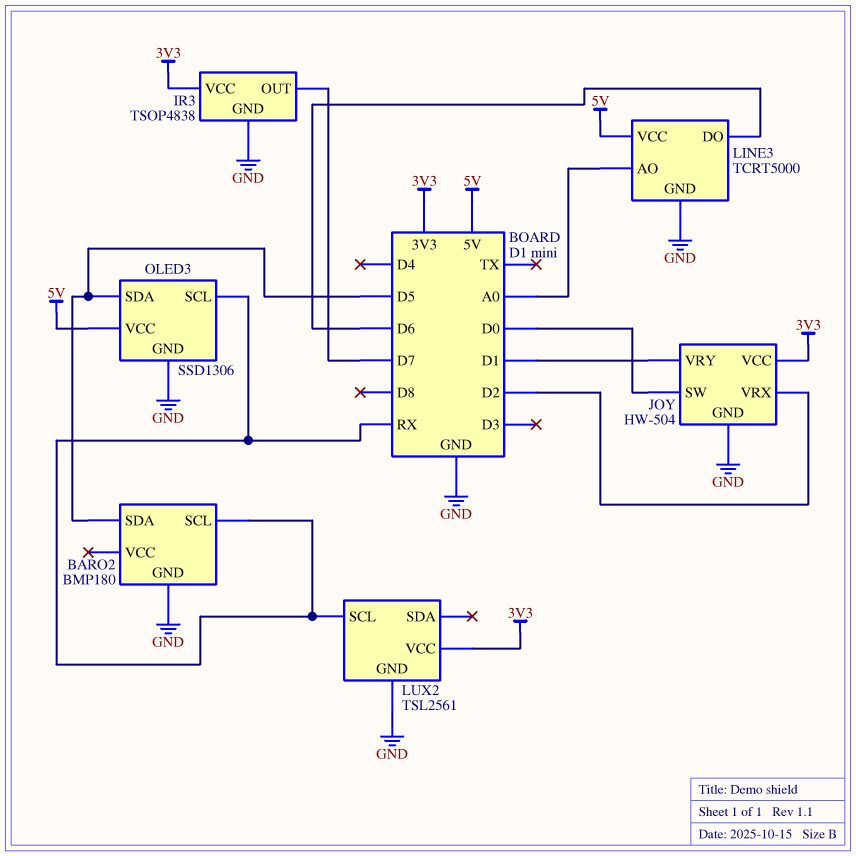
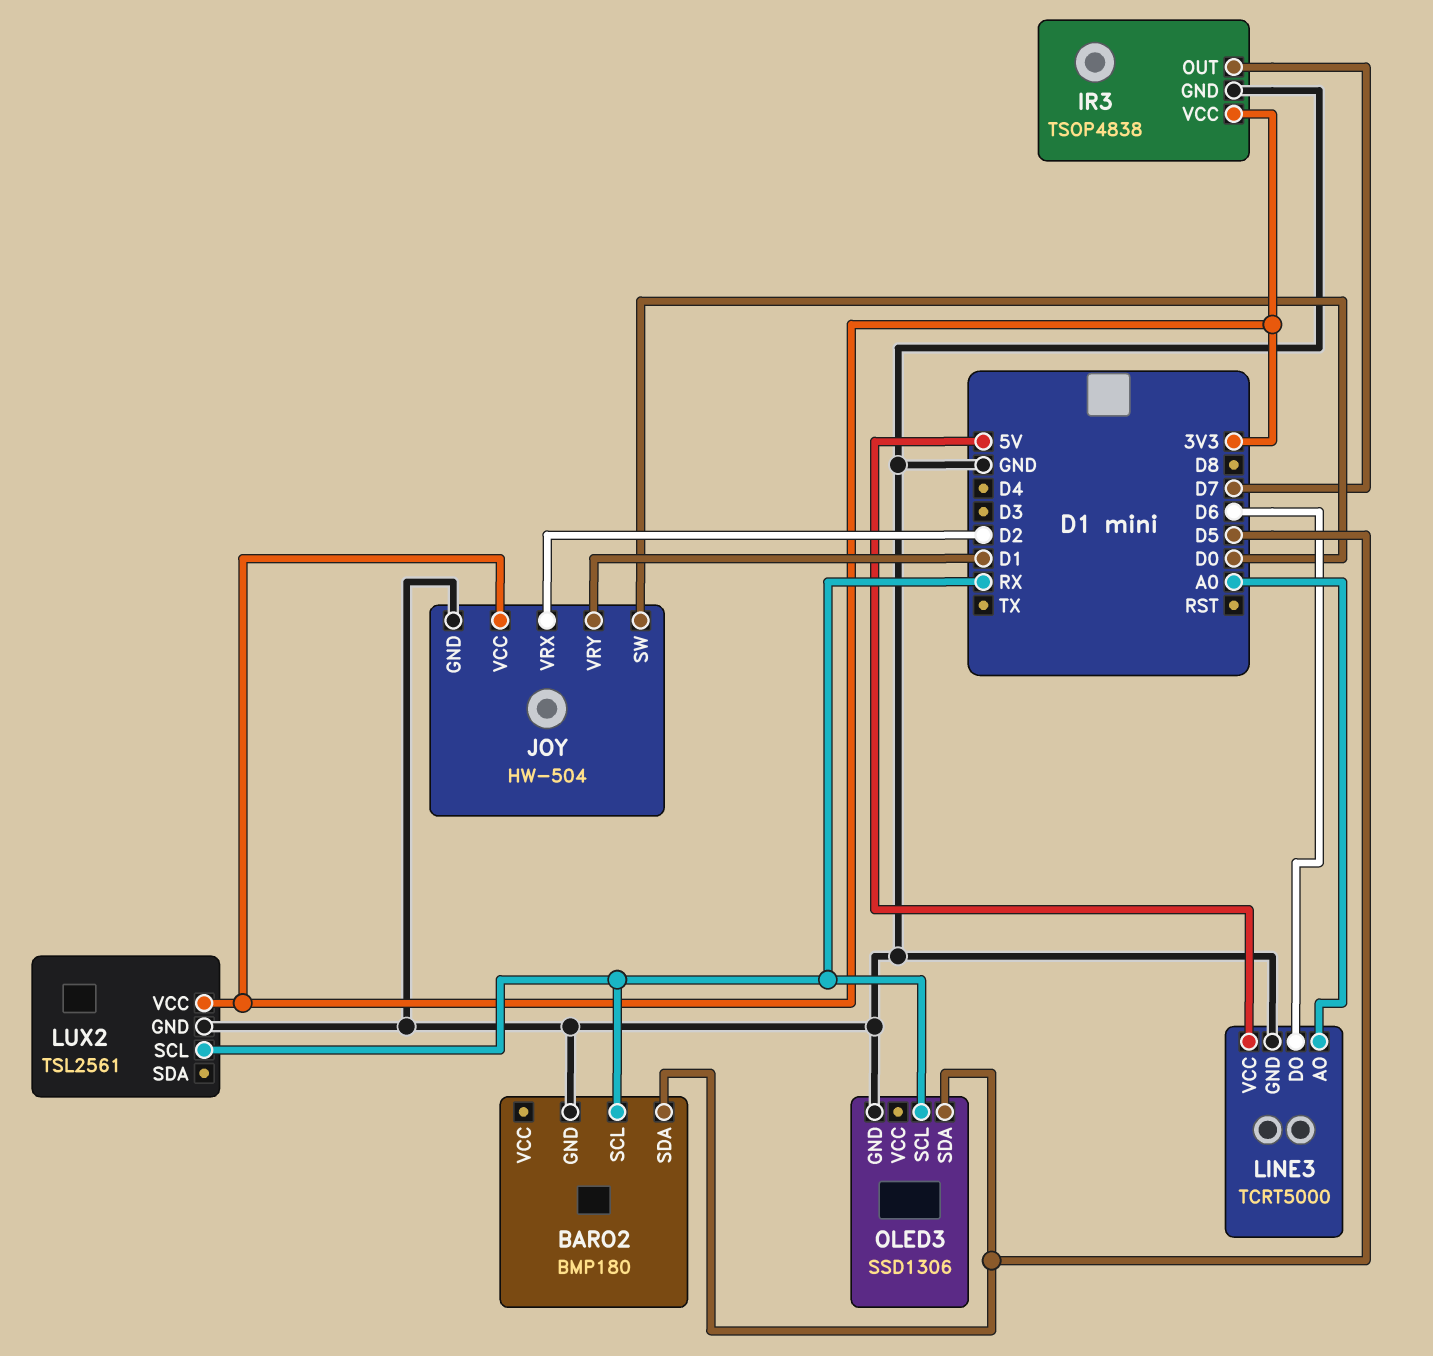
OLED3 pin VCC: 5V -> none

